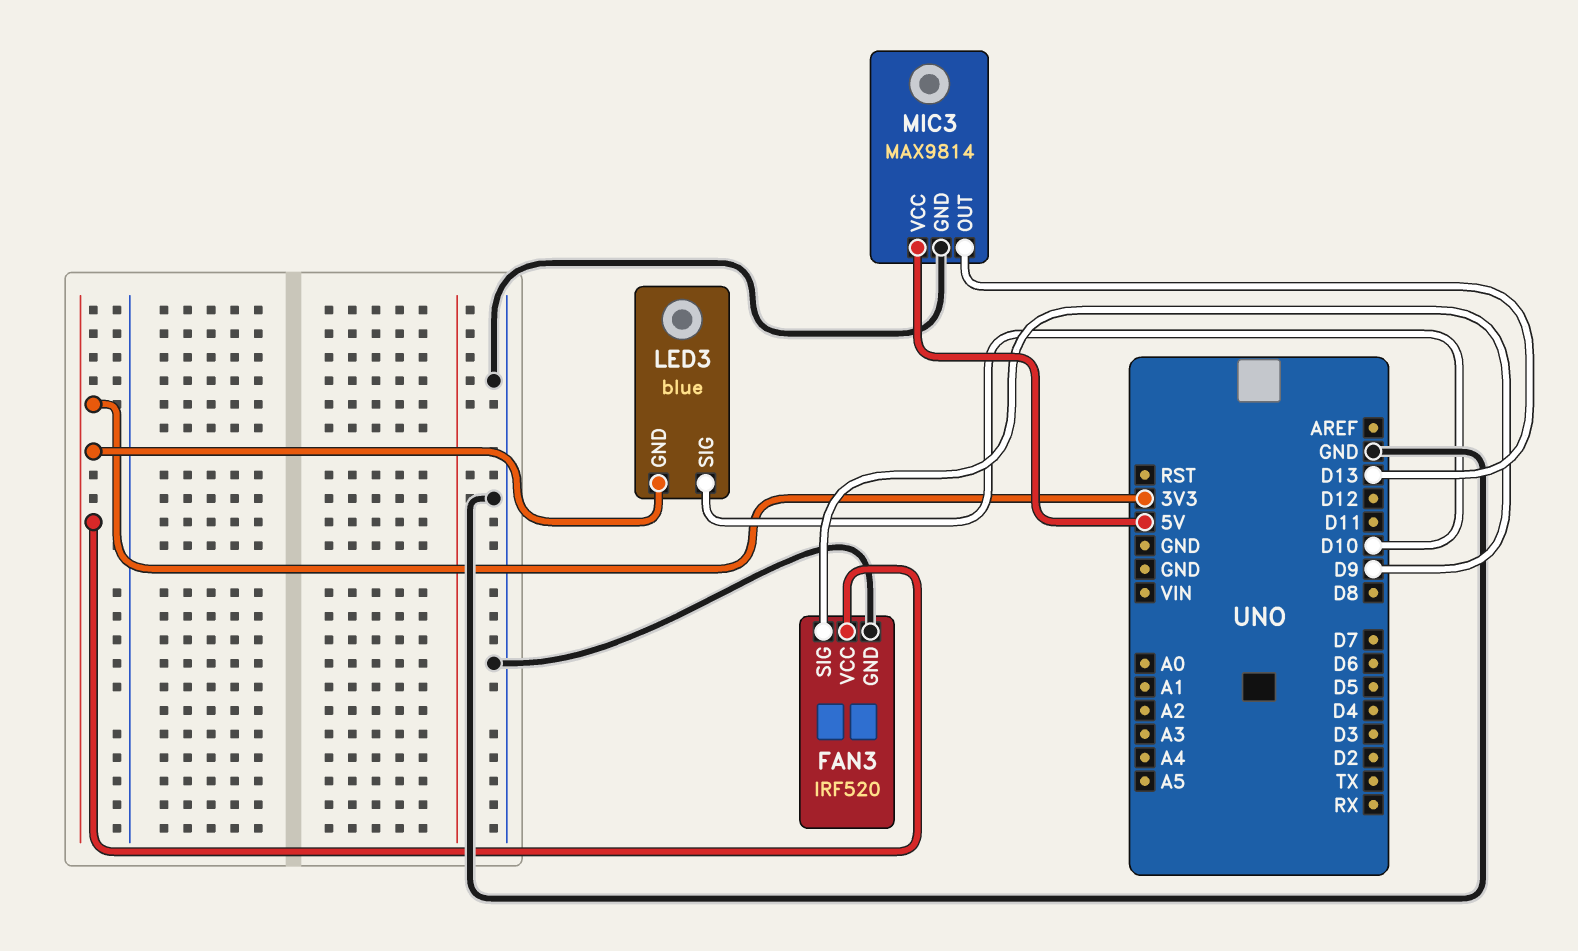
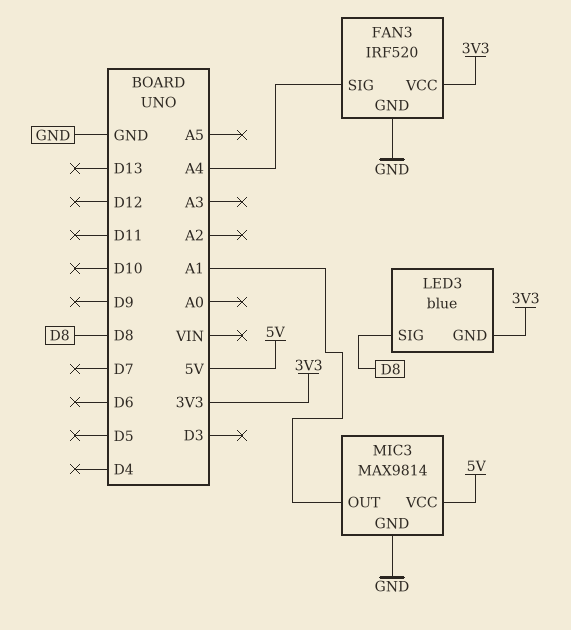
FAN3 pin SIG: D9 -> A4
LED3 pin SIG: D10 -> D8
MIC3 pin OUT: D13 -> A1

